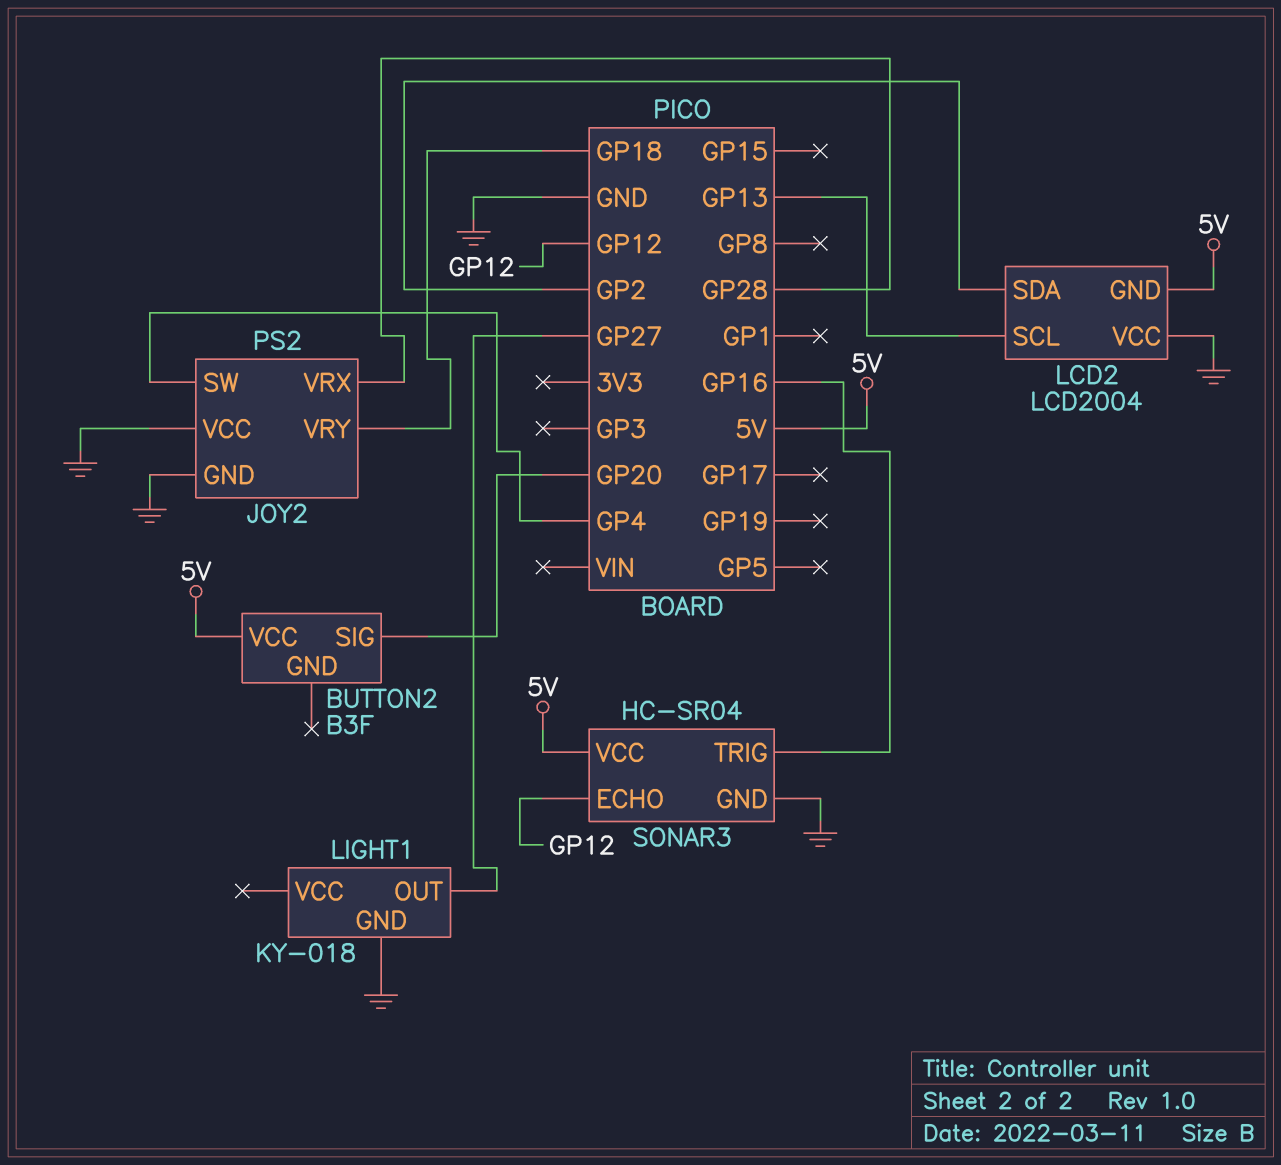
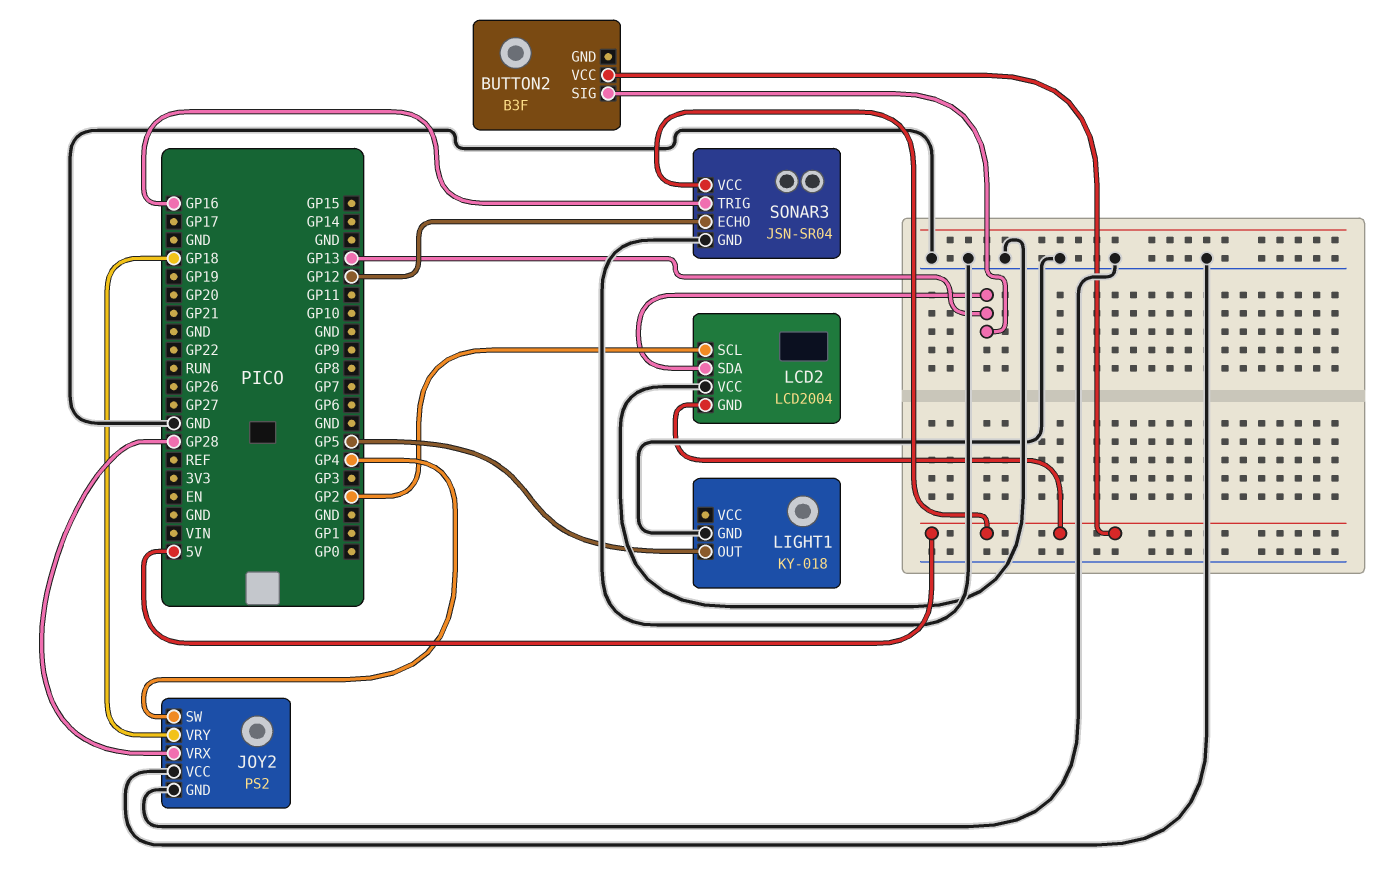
BUTTON2 pin SIG: GP20 -> GP13
LCD2 pin SCL: GP13 -> GP2
LCD2 pin SDA: GP2 -> GP13
LIGHT1 pin OUT: GP27 -> GP5
SONAR3: HC-SR04 -> JSN-SR04

